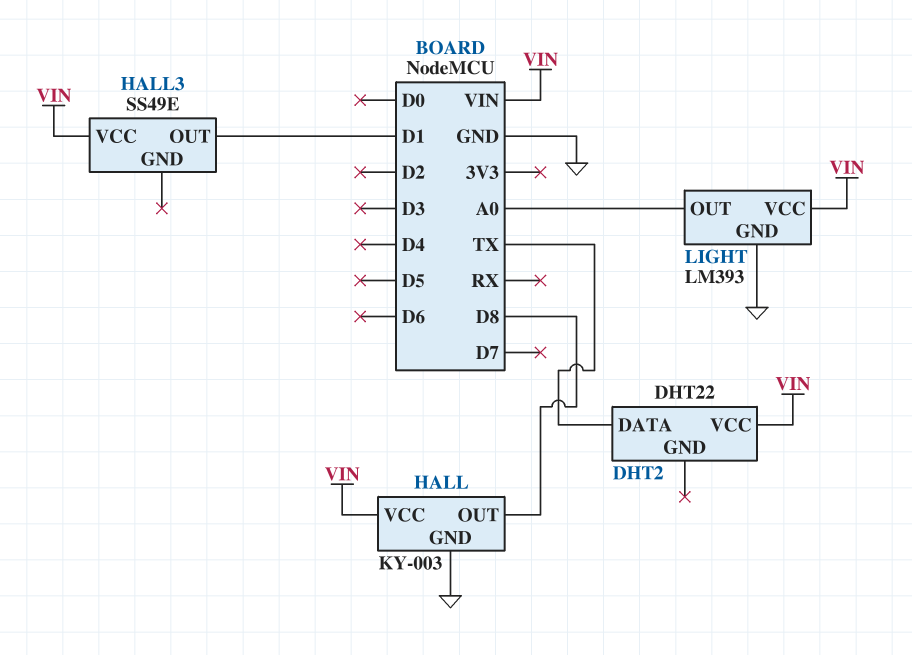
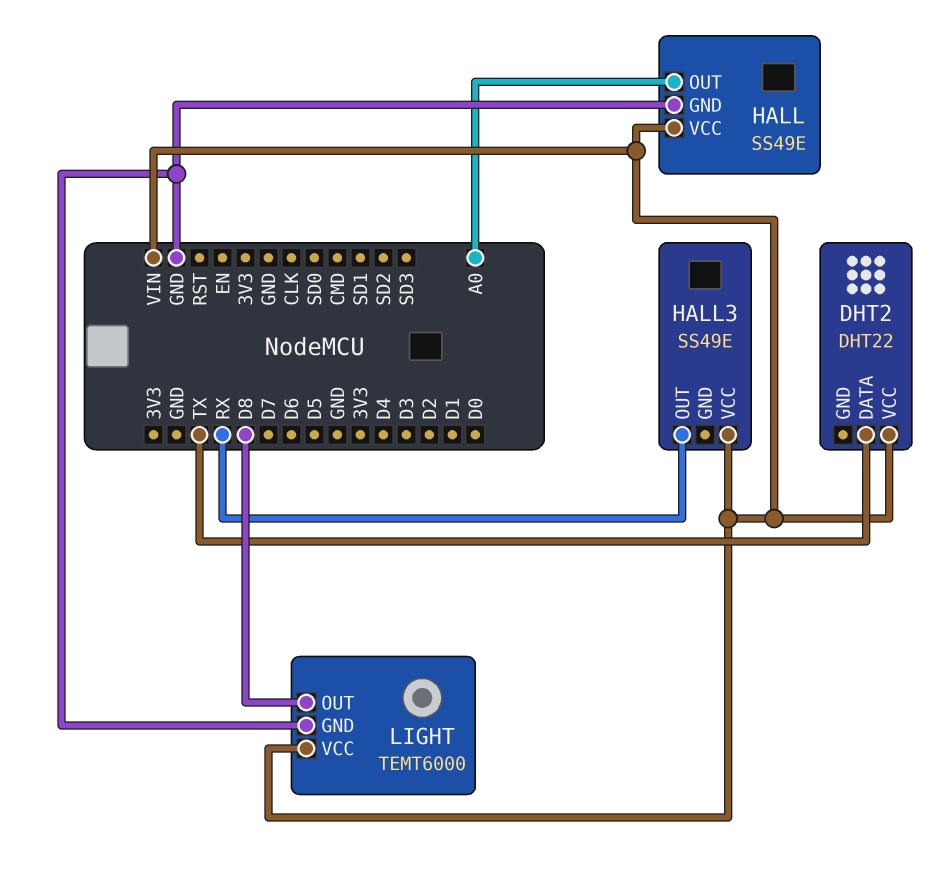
HALL: KY-003 -> SS49E
HALL pin OUT: D8 -> A0
HALL3 pin OUT: D1 -> RX
LIGHT: LM393 -> TEMT6000
LIGHT pin OUT: A0 -> D8

